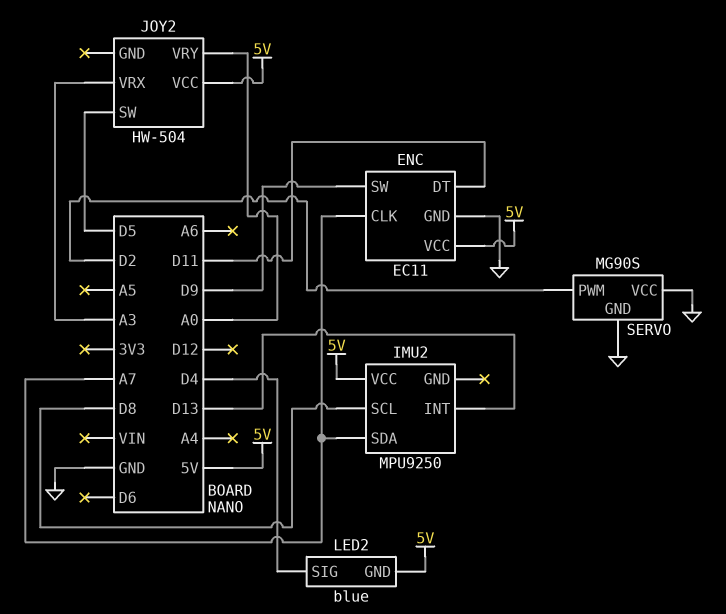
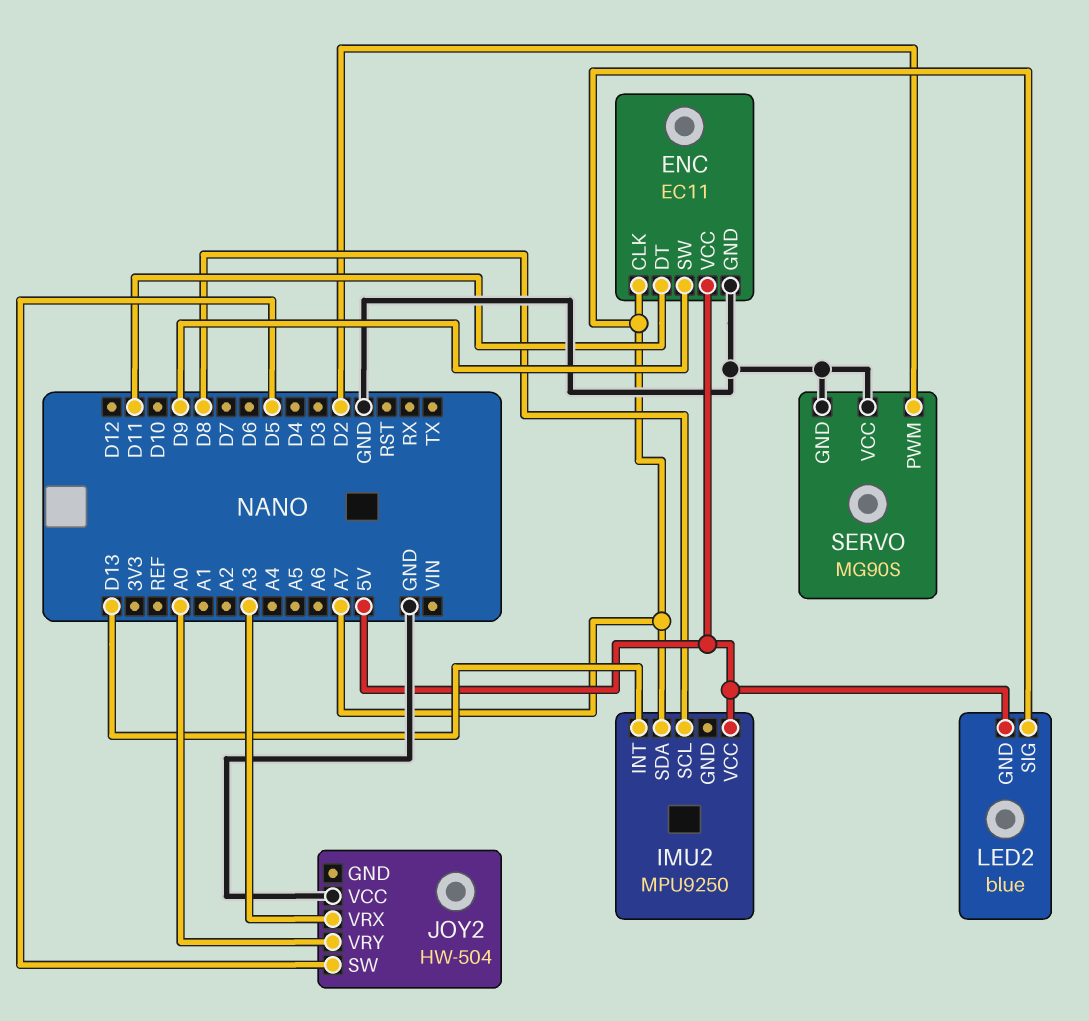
JOY2 pin VCC: 5V -> GND
LED2 pin SIG: D4 -> A7

